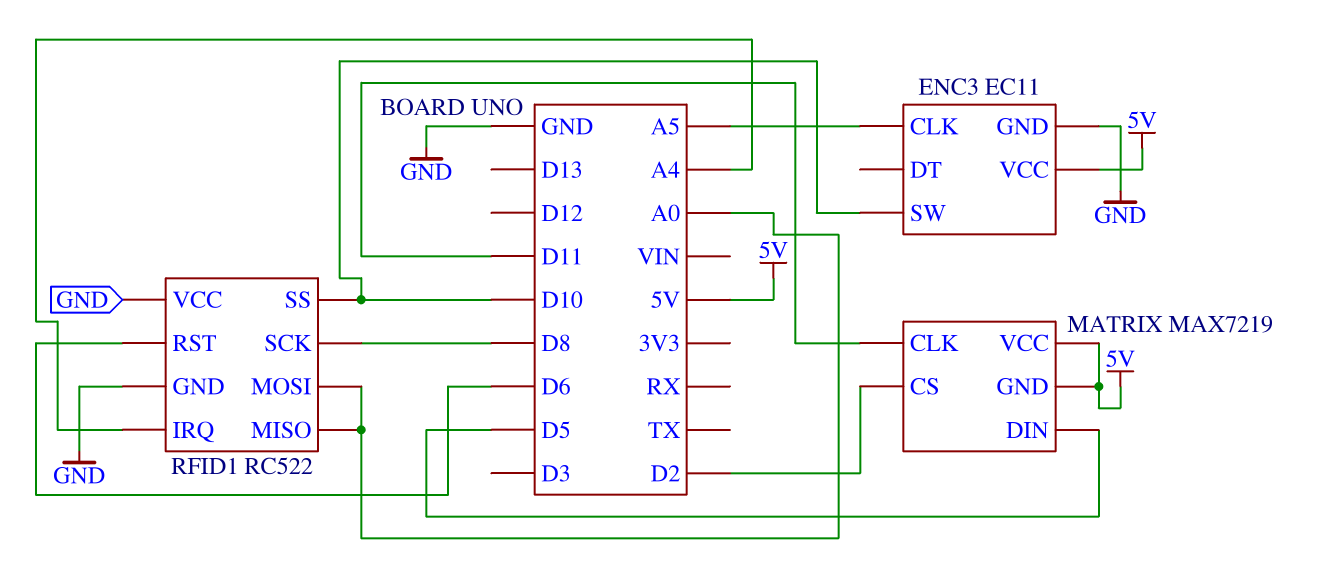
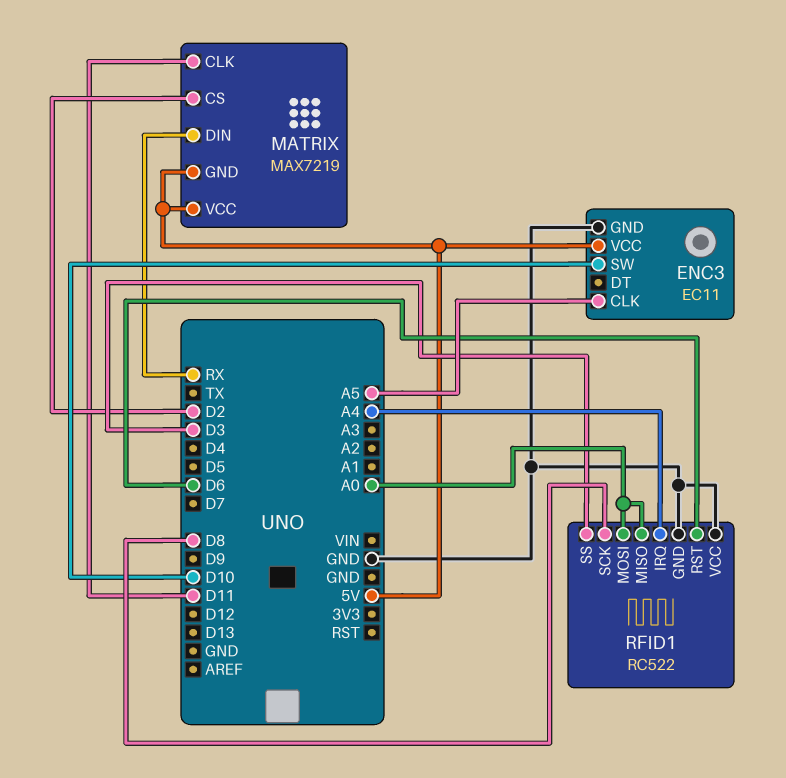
MATRIX pin DIN: D5 -> RX
RFID1 pin SS: D10 -> D3

